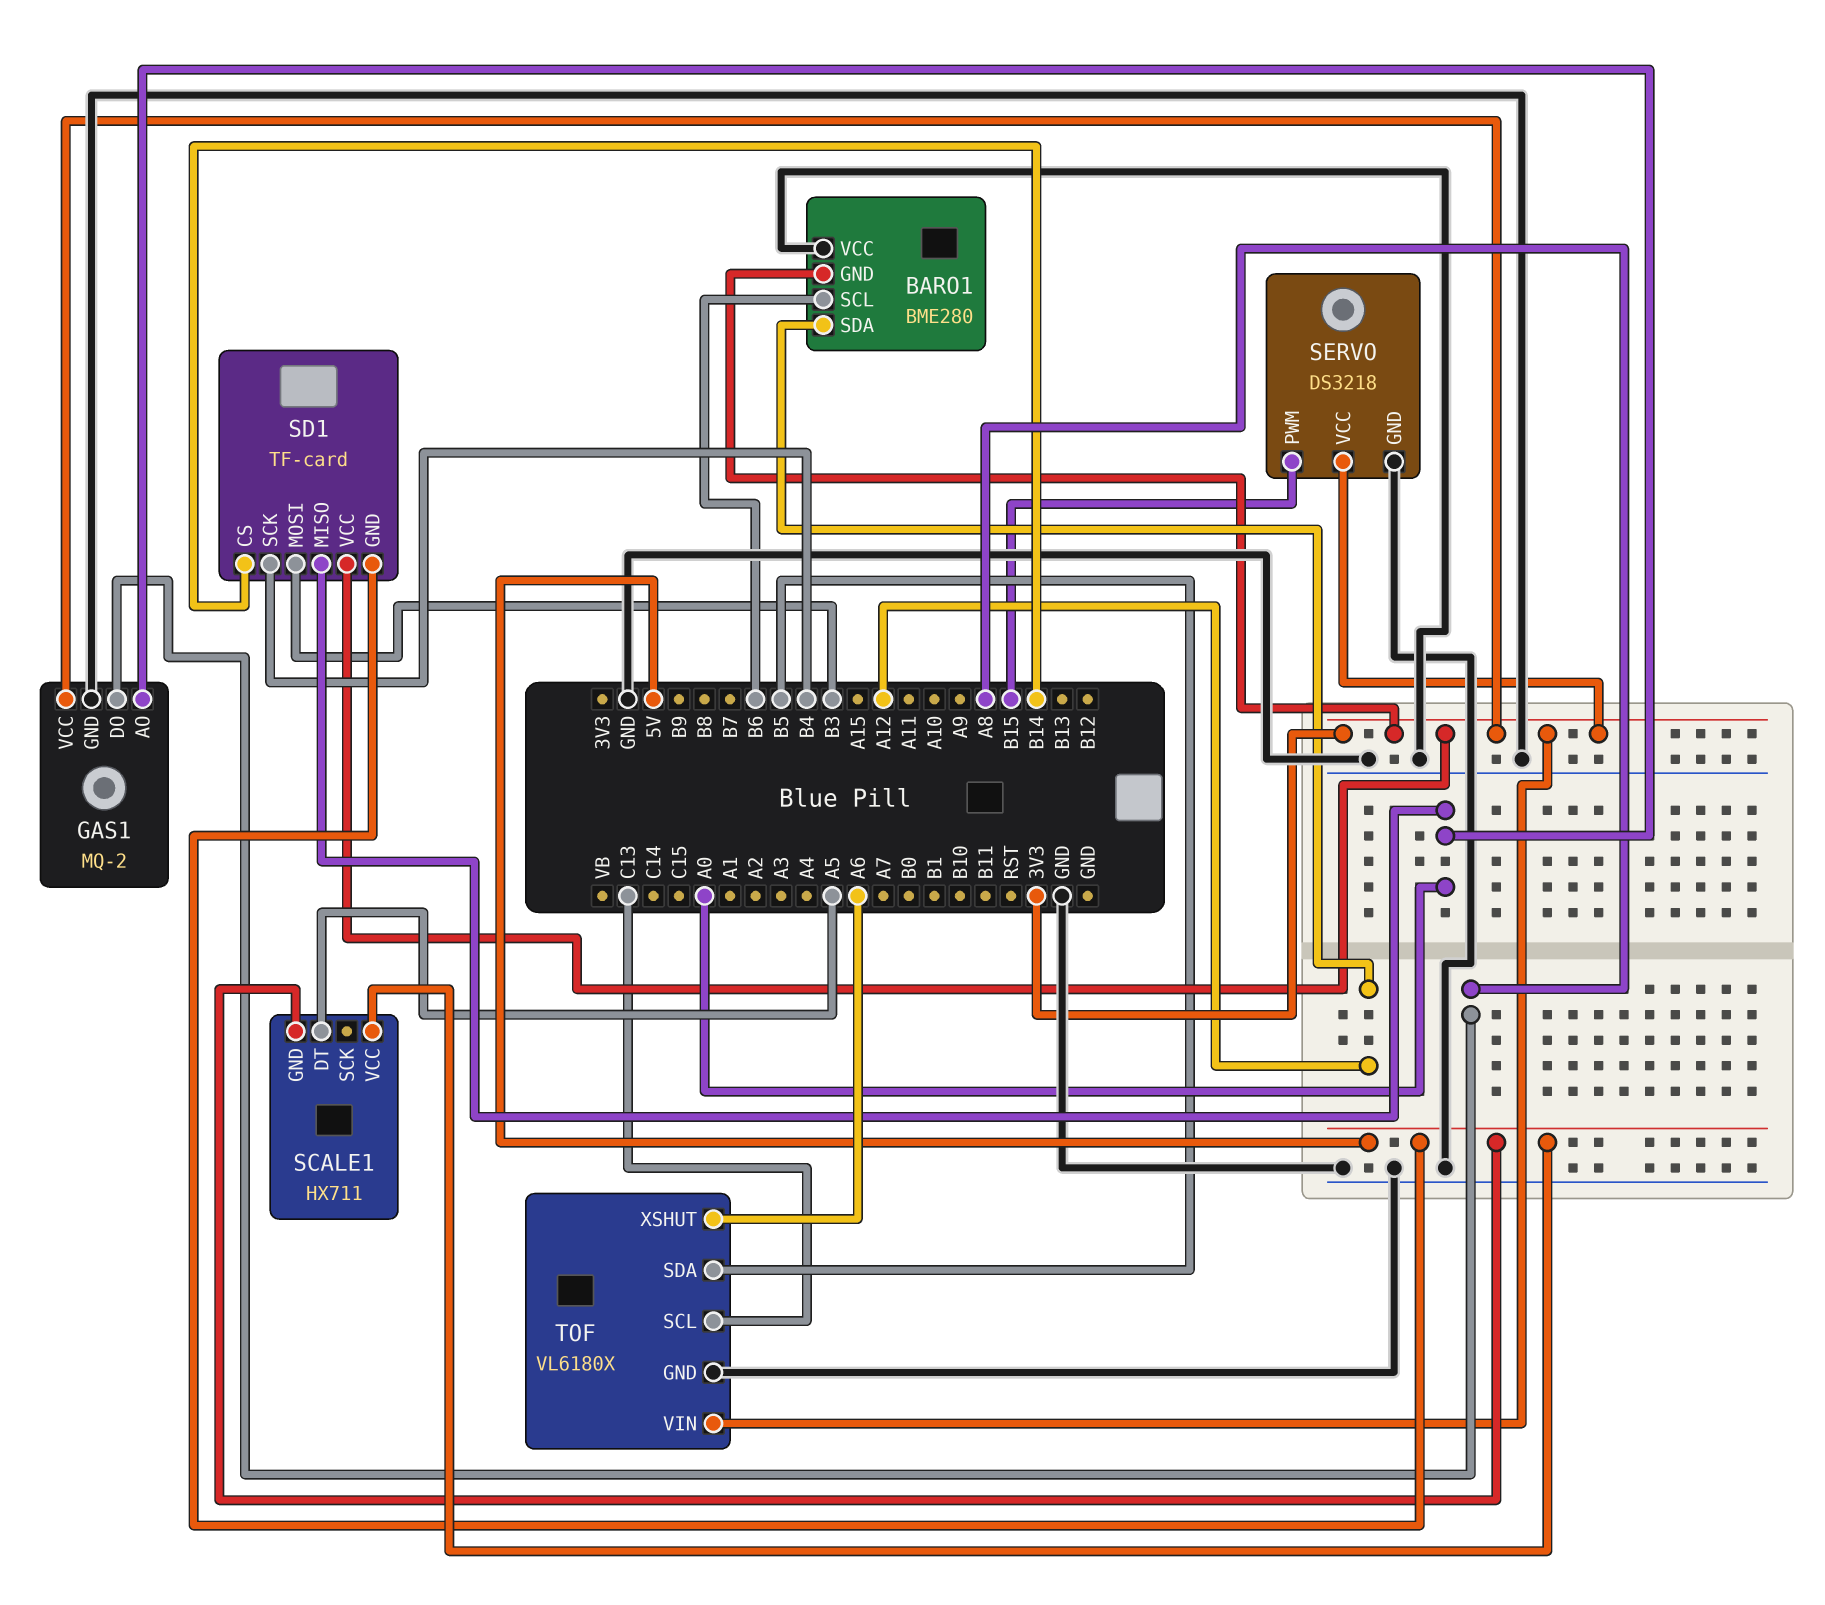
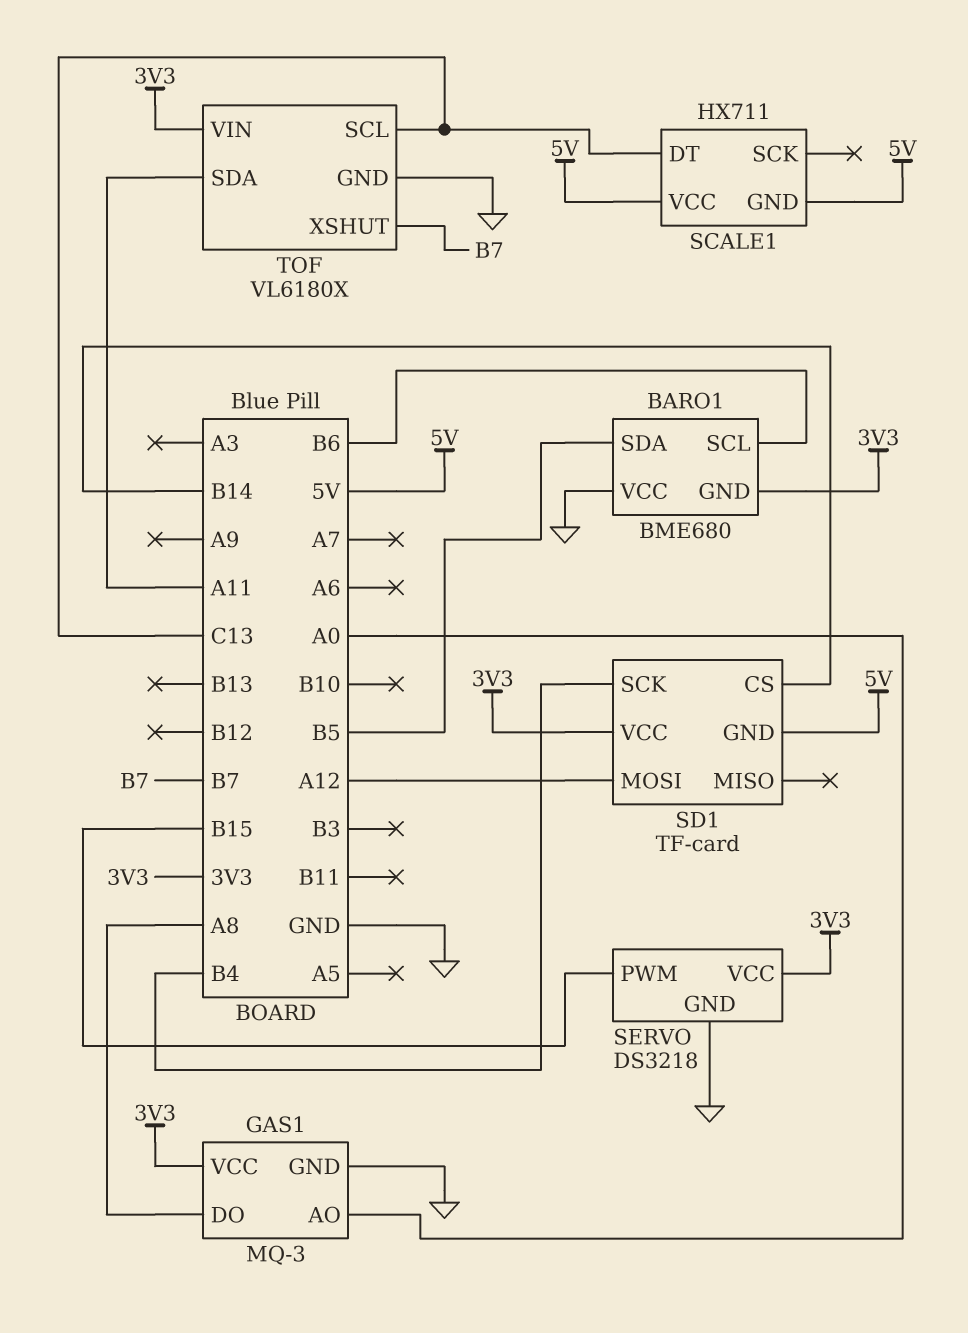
BARO1: BME280 -> BME680
BARO1 pin SDA: A12 -> B5
GAS1: MQ-2 -> MQ-3
SCALE1 pin DT: A5 -> C13
SD1 pin MISO: A0 -> none
SD1 pin MOSI: B3 -> A12
TOF pin SDA: B5 -> A11
TOF pin XSHUT: A6 -> B7

